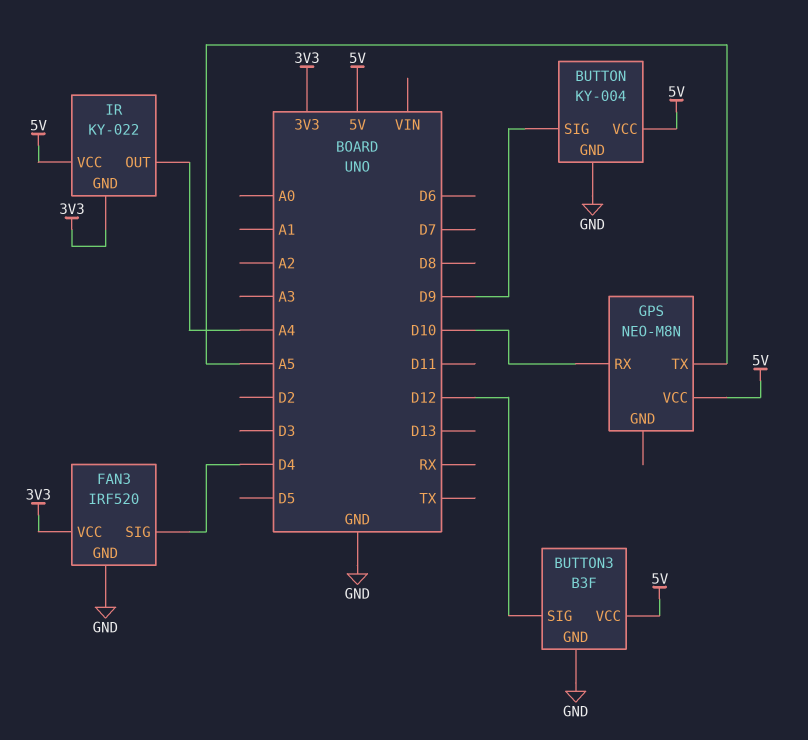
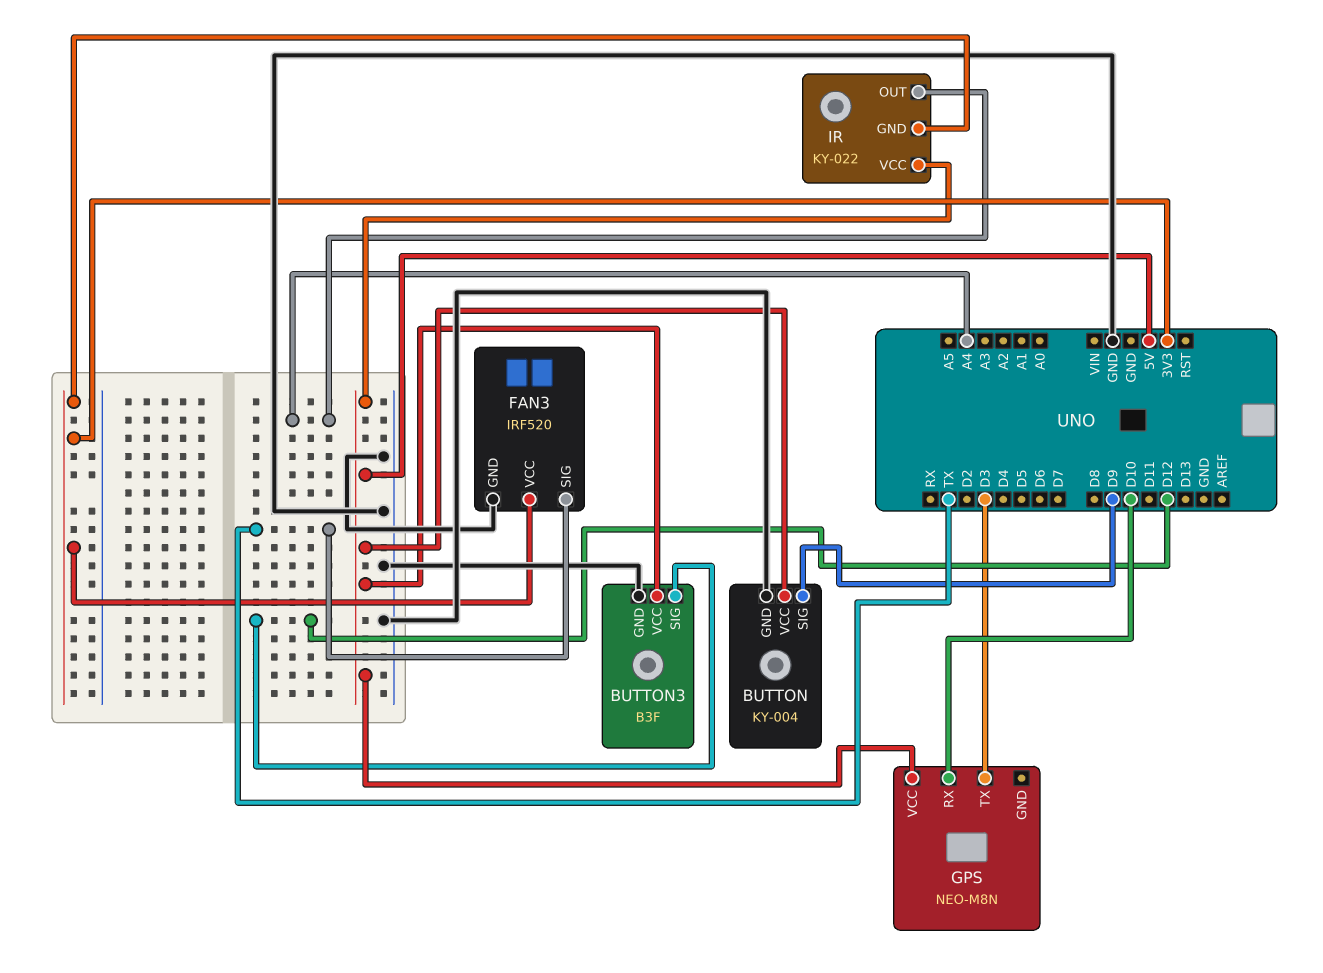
FAN3 pin SIG: D4 -> TX
GPS pin TX: A5 -> D3

